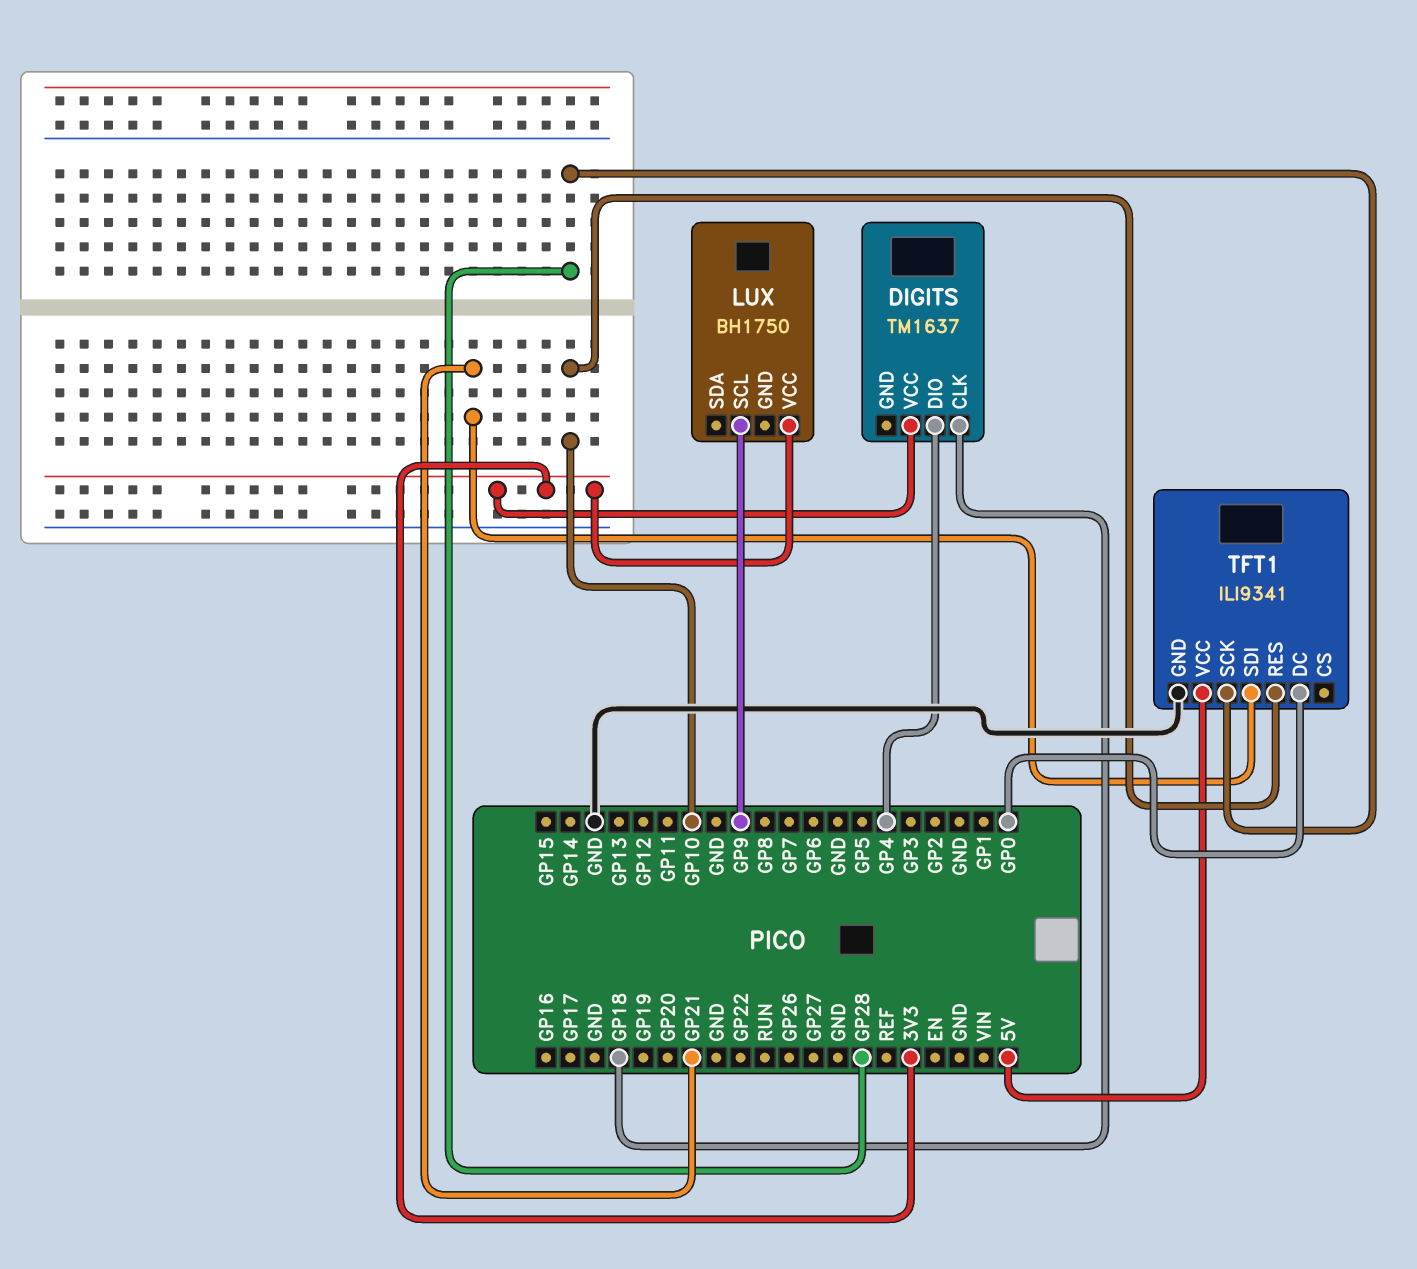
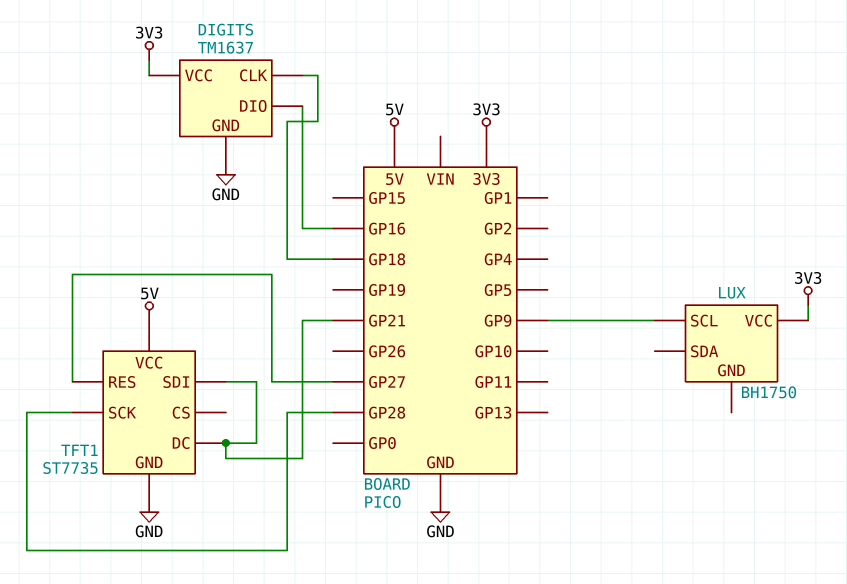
DIGITS pin DIO: GP4 -> GP16
DIGITS pin GND: none -> GND
TFT1: ILI9341 -> ST7735
TFT1 pin DC: GP0 -> GP21
TFT1 pin RES: GP10 -> GP27

